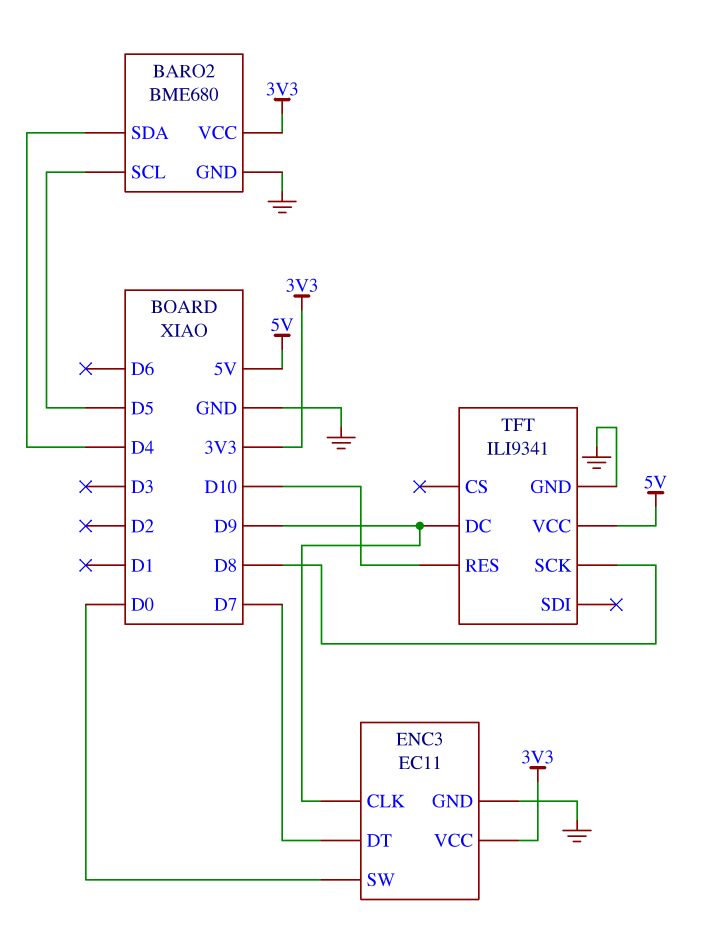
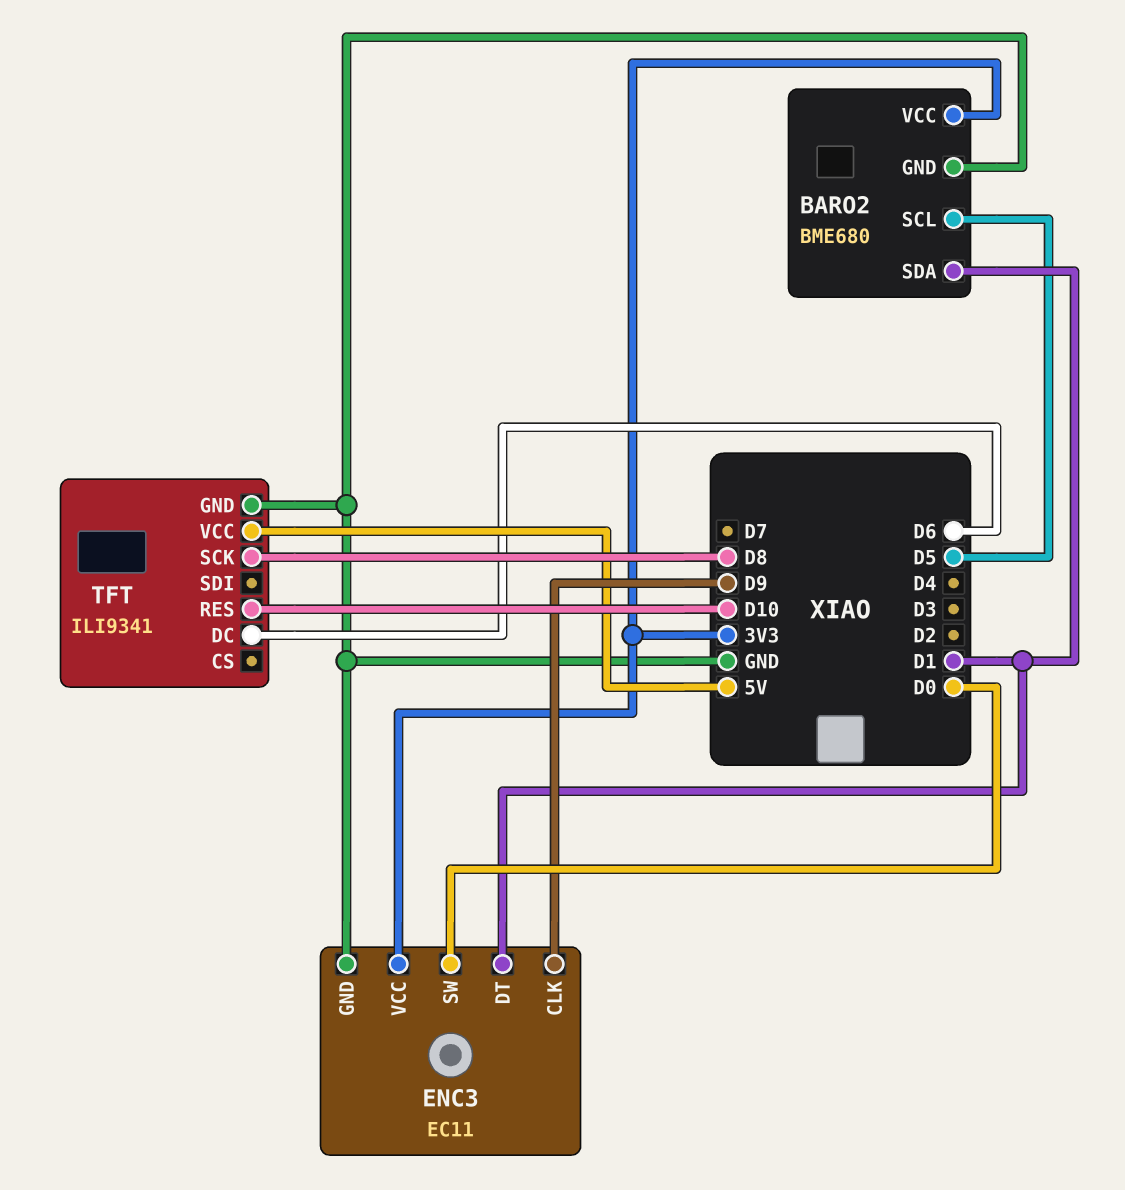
BARO2 pin SDA: D4 -> D1
ENC3 pin DT: D7 -> D1
TFT pin DC: D9 -> D6

